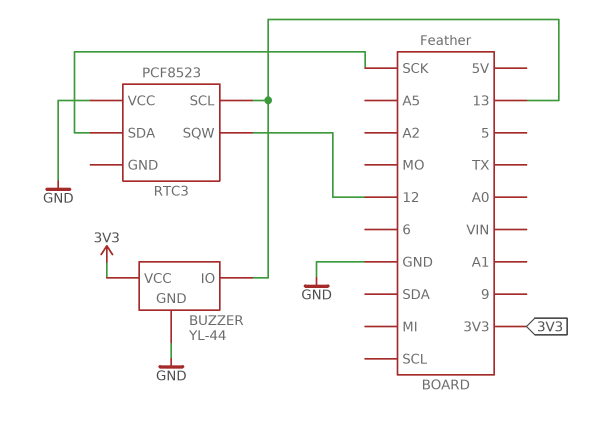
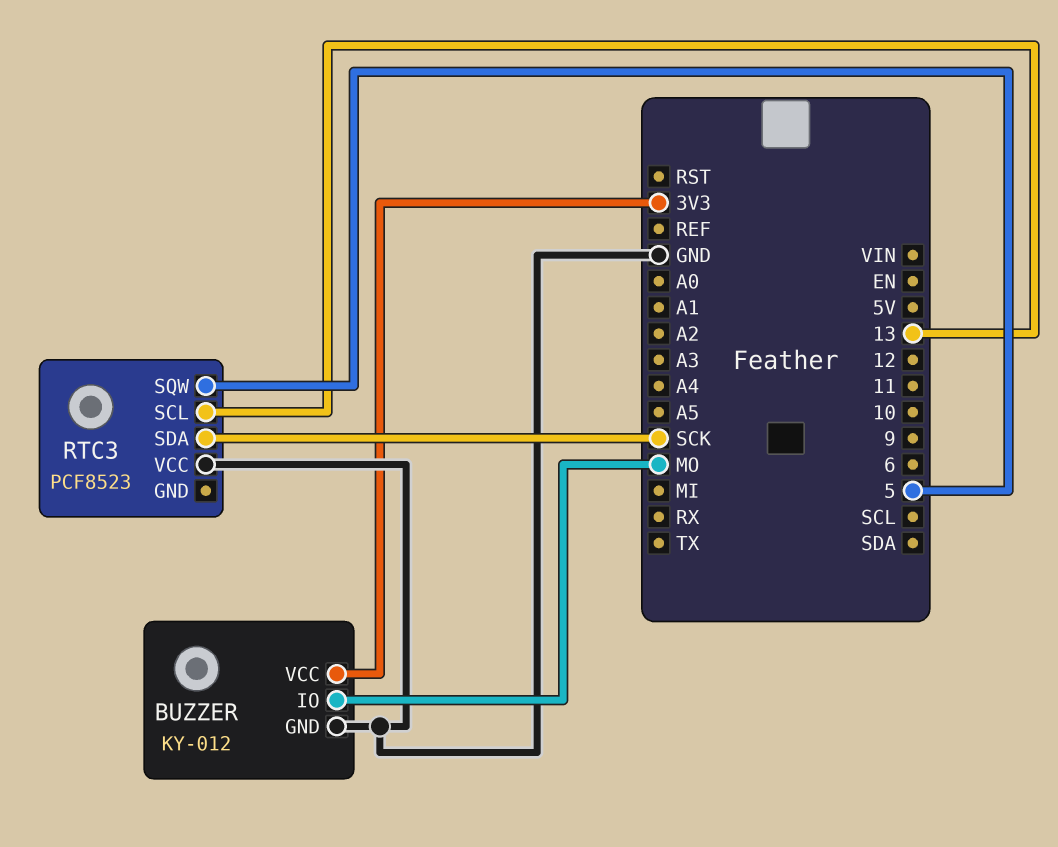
BUZZER: YL-44 -> KY-012
BUZZER pin IO: 13 -> MO
RTC3 pin SQW: 12 -> 5

